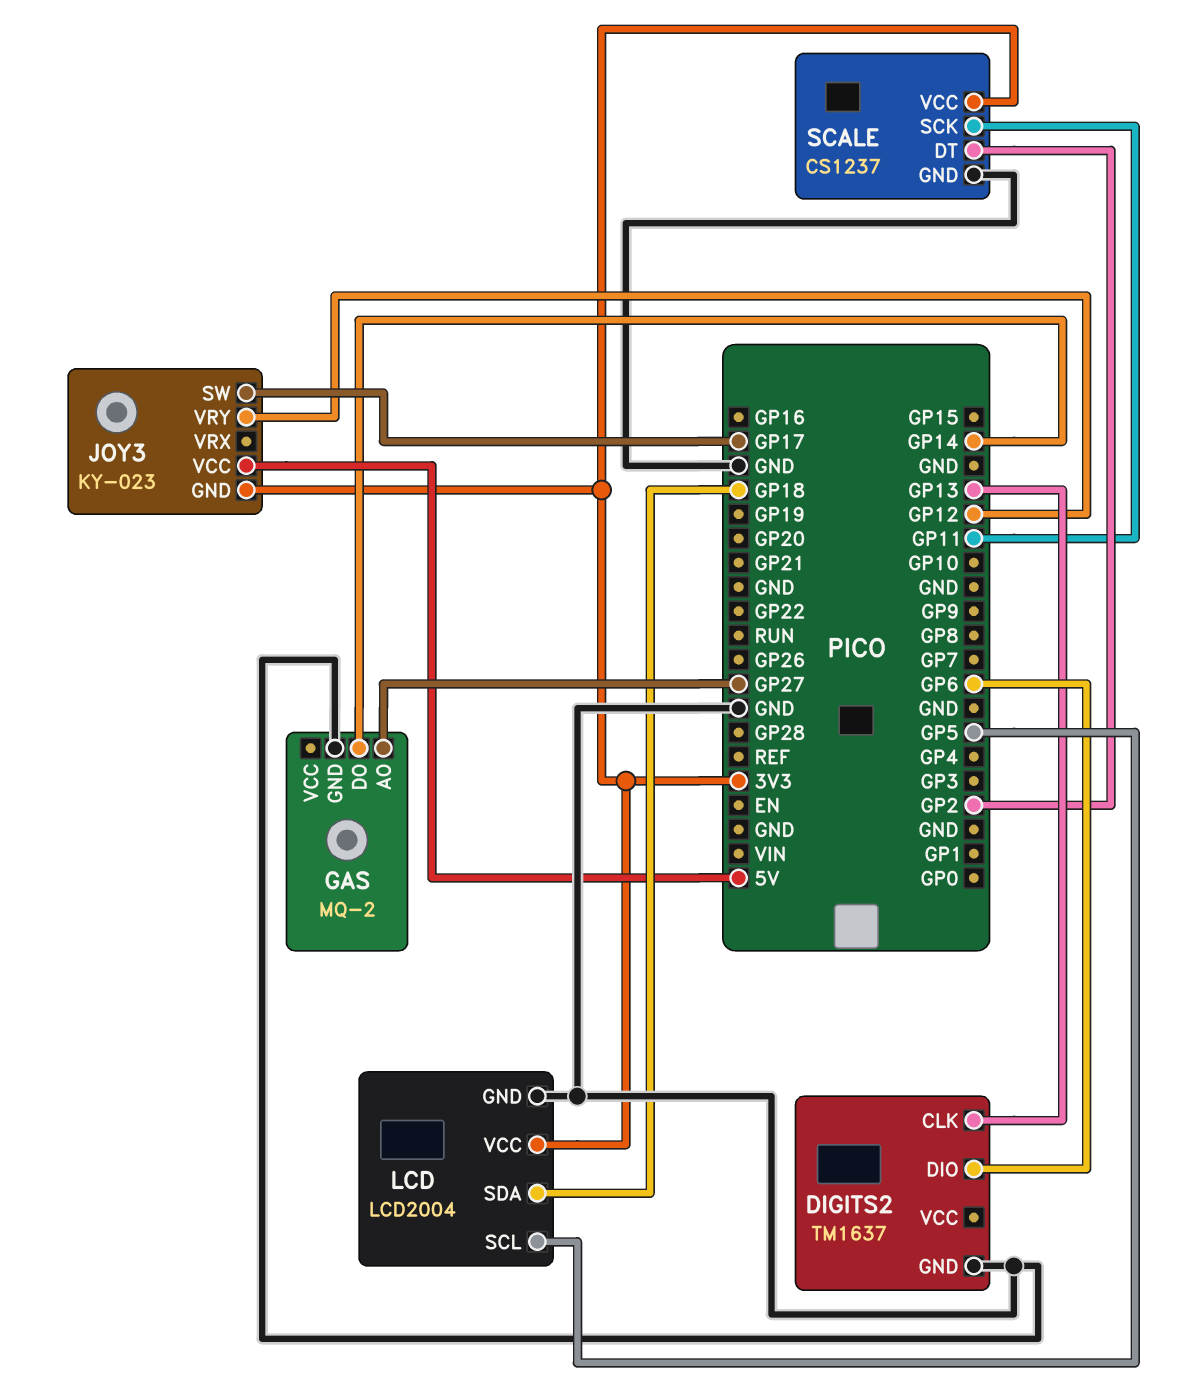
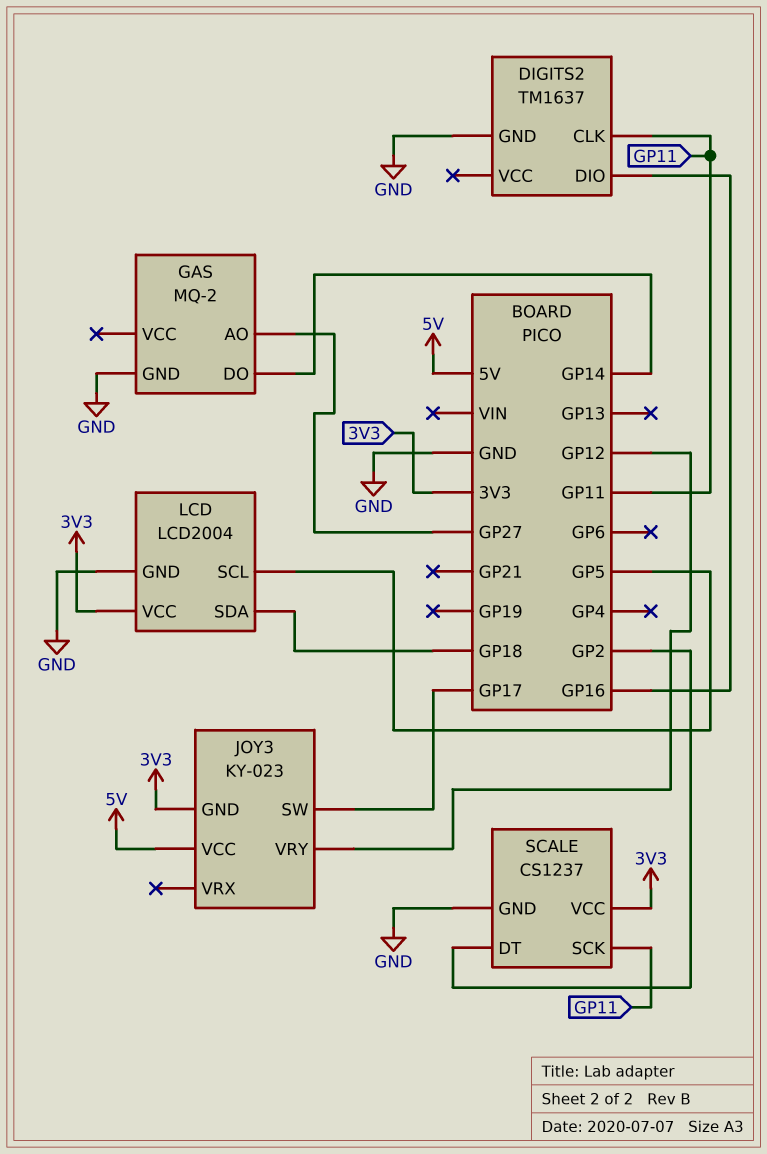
DIGITS2 pin CLK: GP13 -> GP11
DIGITS2 pin DIO: GP6 -> GP16

